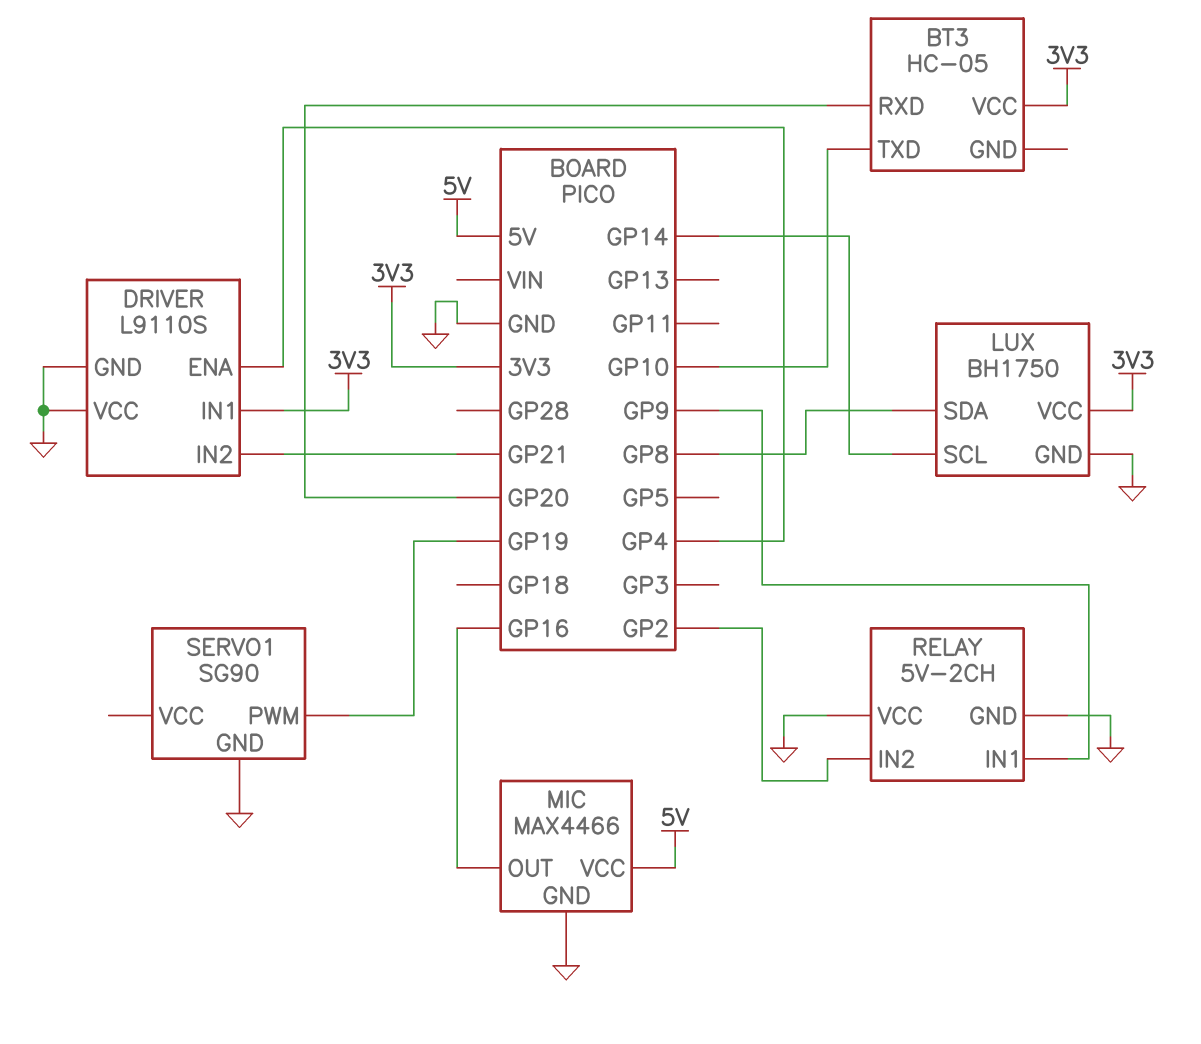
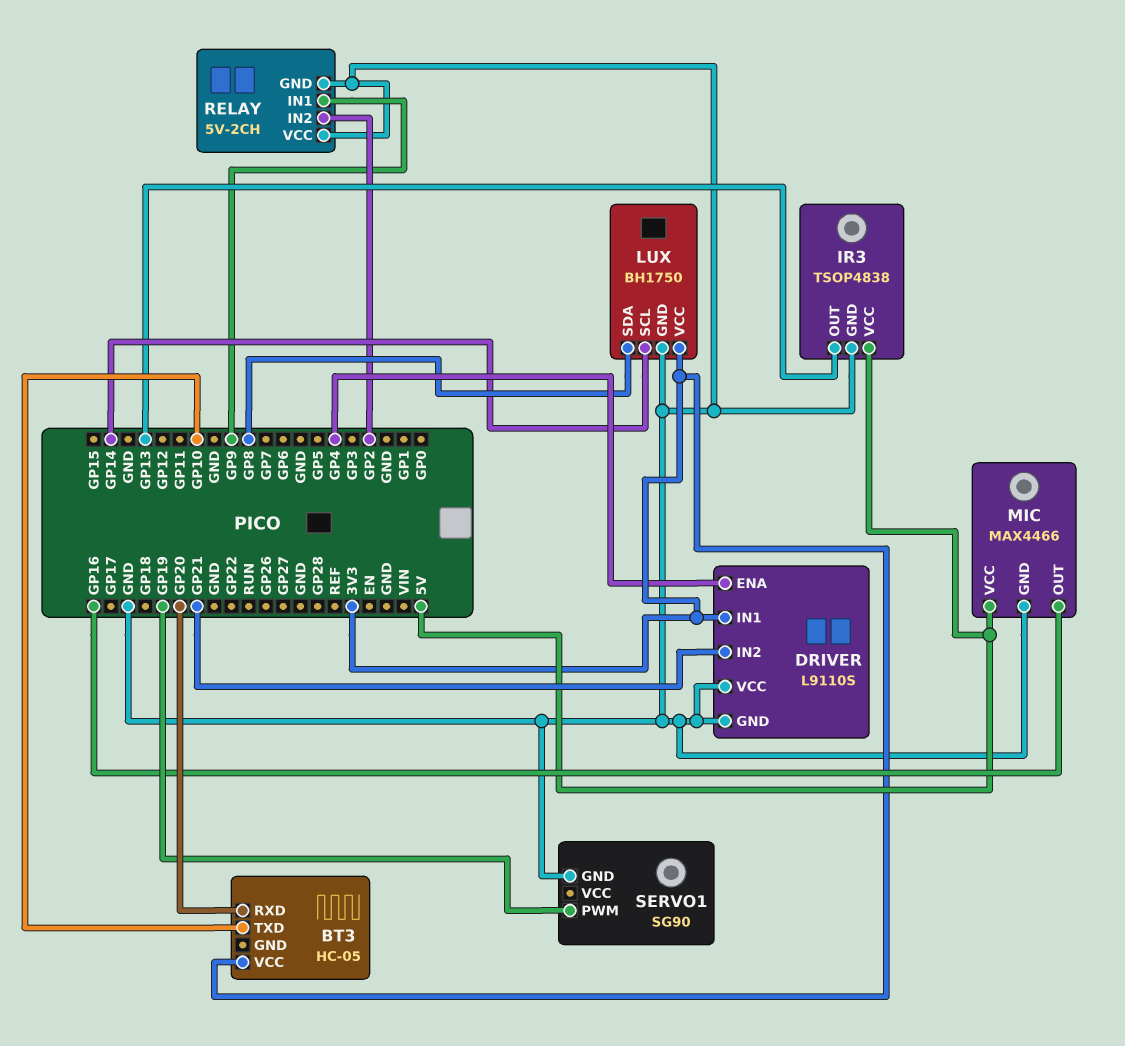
IR3: none -> TSOP4838
IR3 pin GND: none -> GND
IR3 pin OUT: none -> GP13
IR3 pin VCC: none -> 5V

